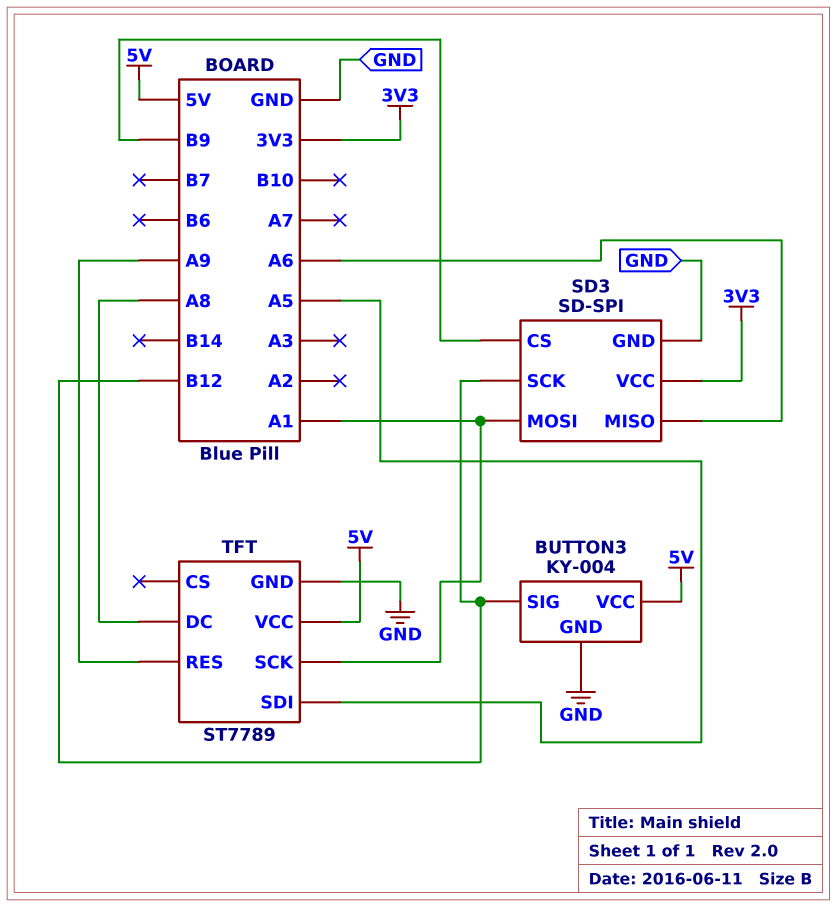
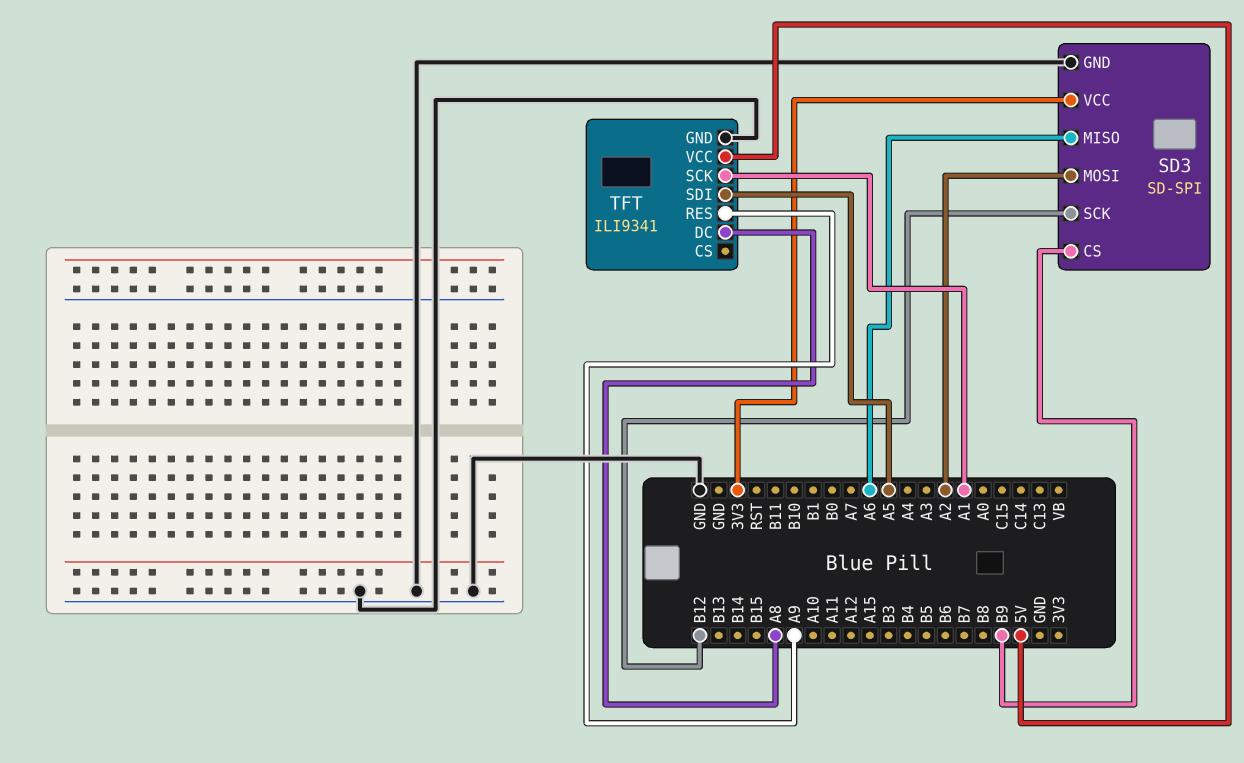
BUTTON3: KY-004 -> none
BUTTON3 pin GND: GND -> none
BUTTON3 pin SIG: B12 -> none
BUTTON3 pin VCC: 5V -> none
SD3 pin MOSI: A1 -> A2
TFT: ST7789 -> ILI9341

